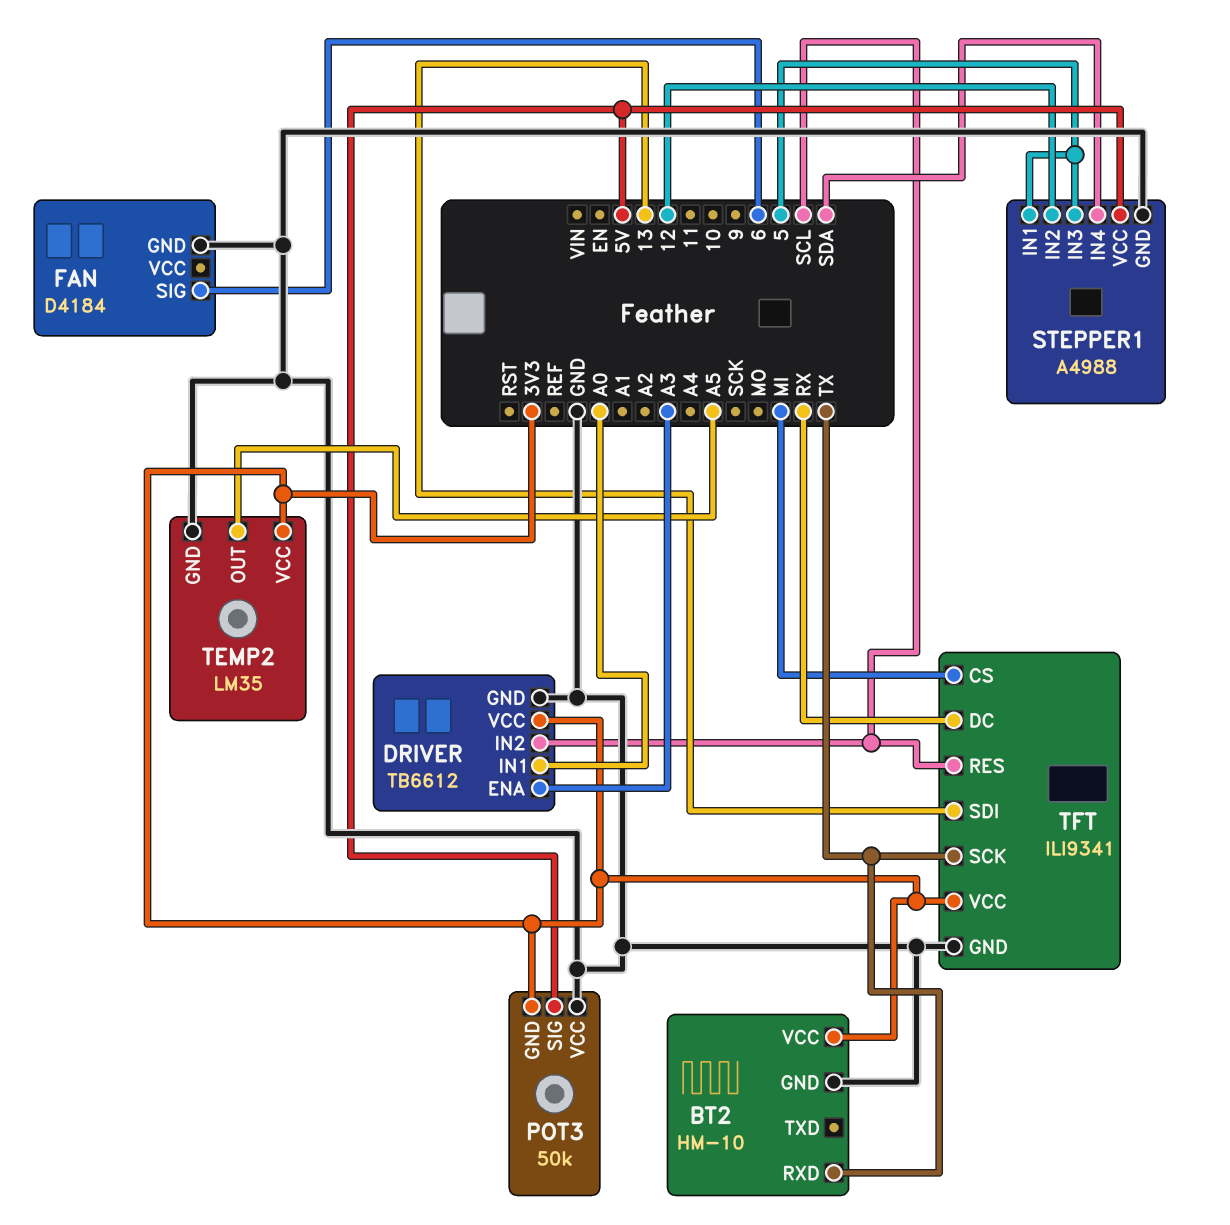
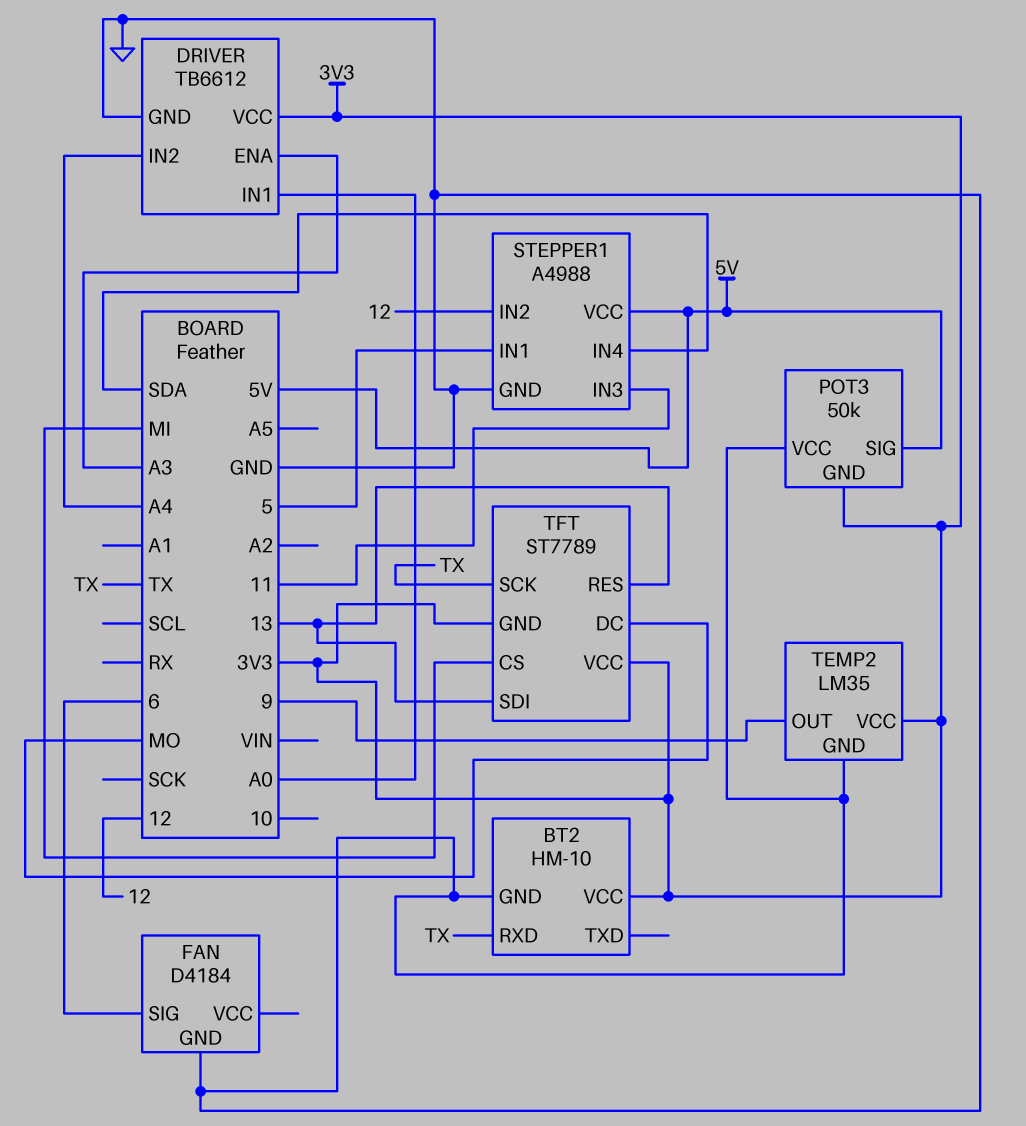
DRIVER pin IN2: SCL -> A4
STEPPER1 pin IN3: 5 -> 11
TEMP2 pin OUT: A5 -> 9
TFT: ILI9341 -> ST7789
TFT pin DC: RX -> MO
TFT pin GND: GND -> 3V3
TFT pin RES: SCL -> 13

